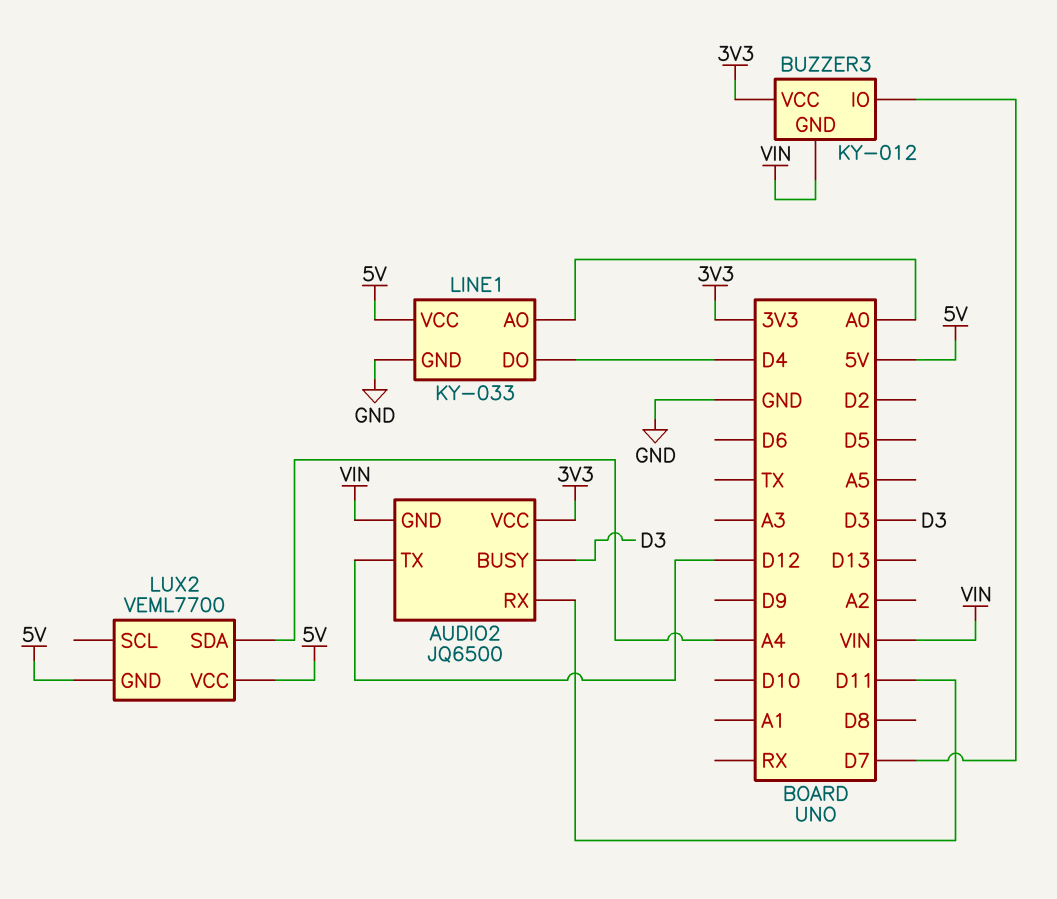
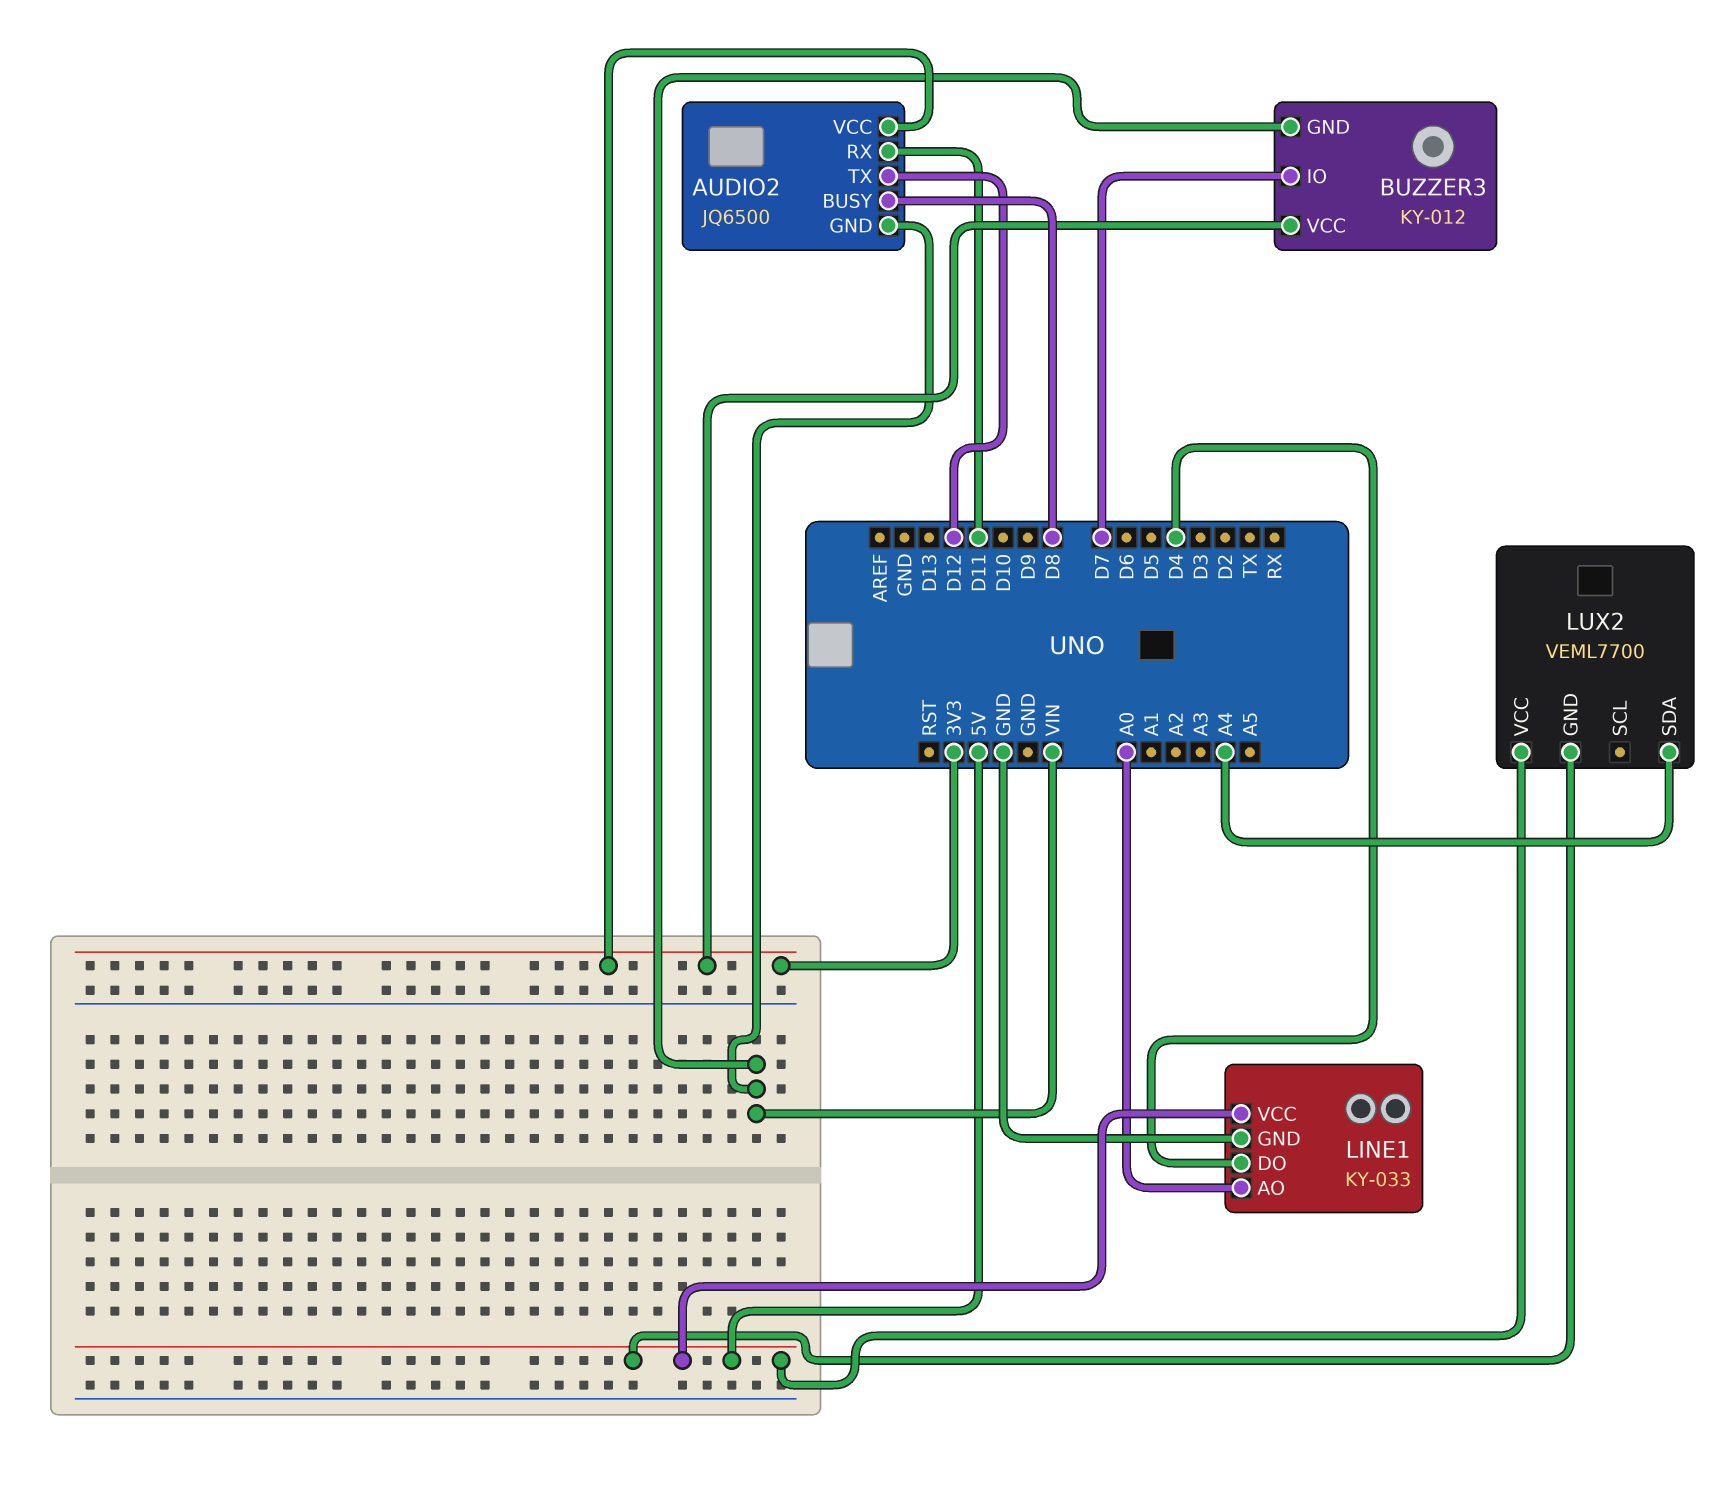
AUDIO2 pin BUSY: D3 -> D8

